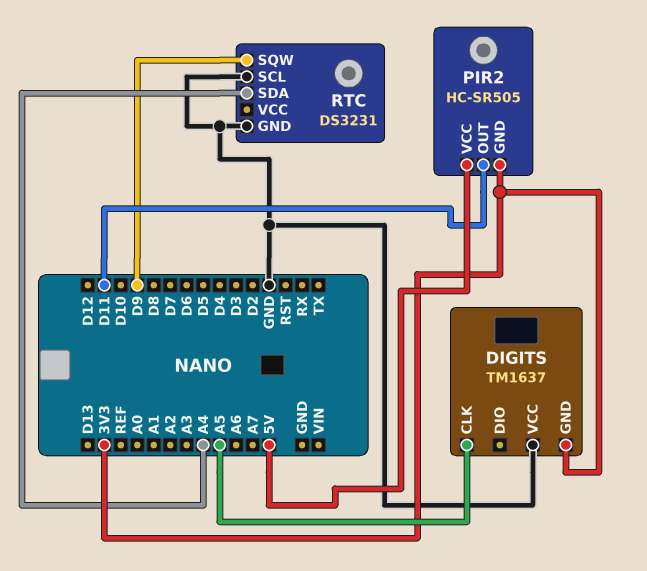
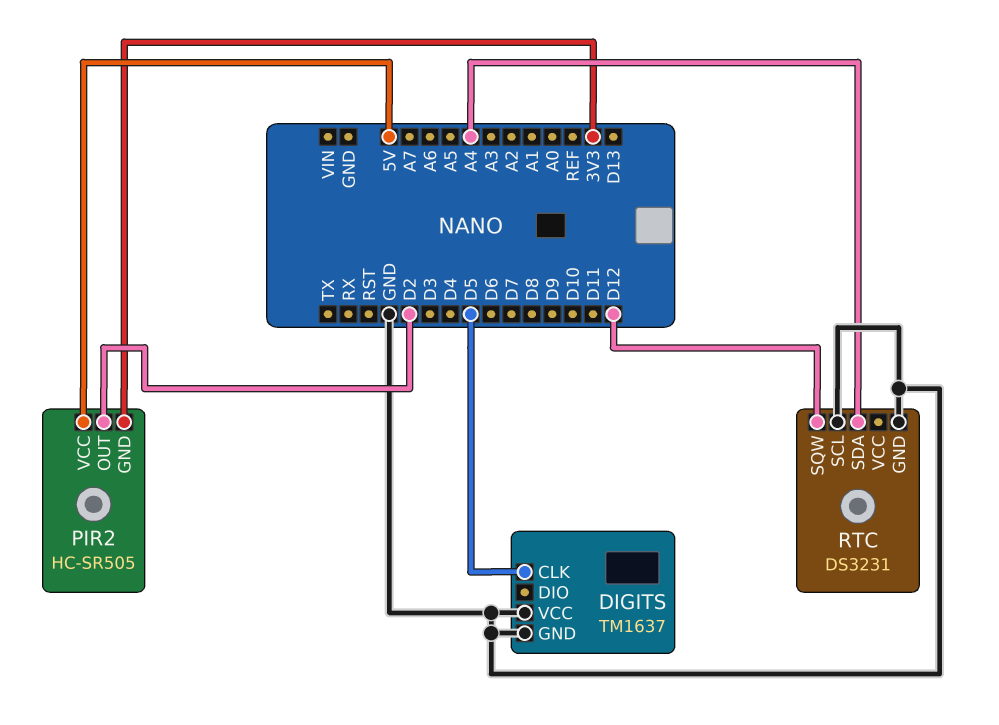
DIGITS pin CLK: A5 -> D5
DIGITS pin GND: 3V3 -> GND
PIR2 pin OUT: D11 -> D2
RTC pin SQW: D9 -> D12

